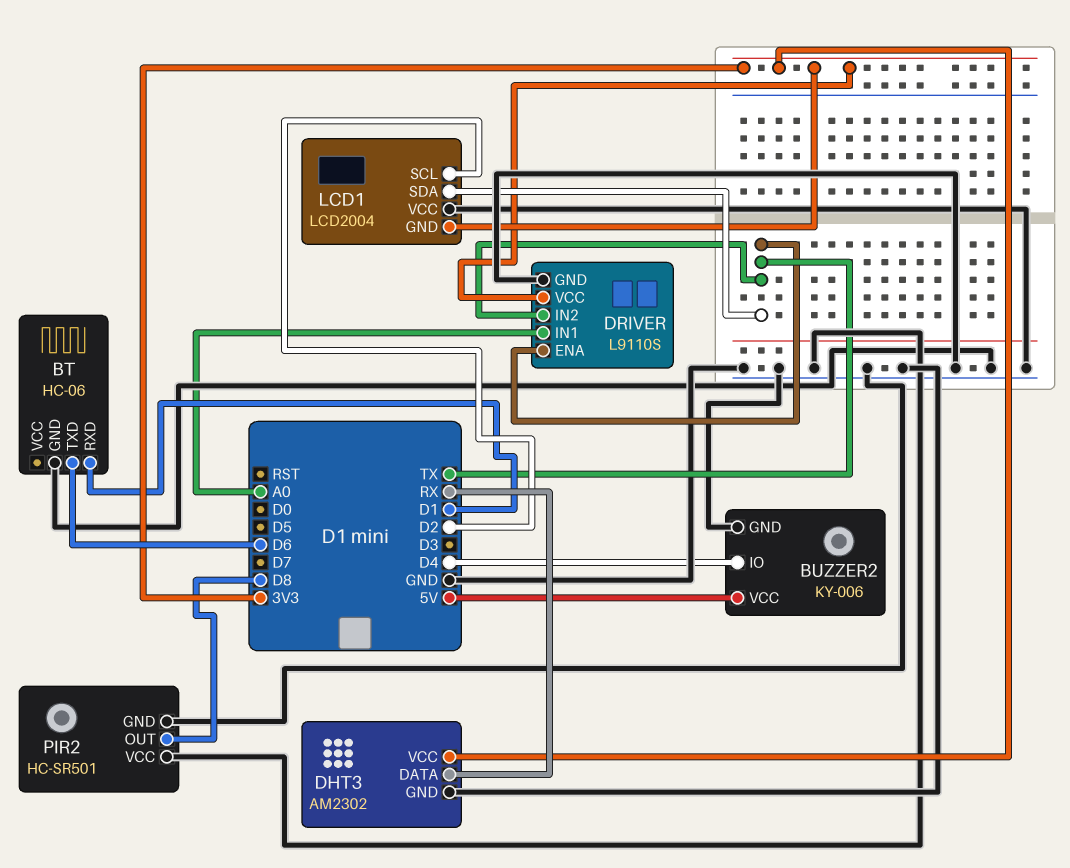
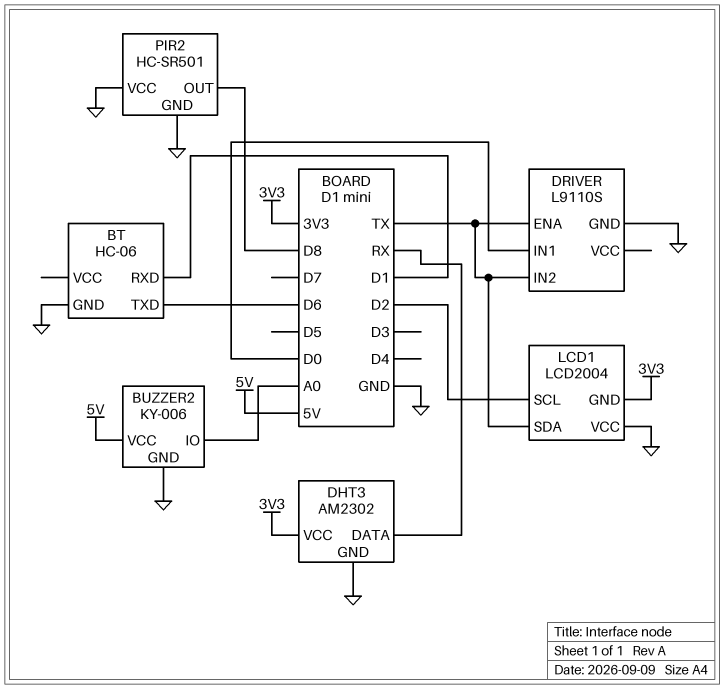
BUZZER2 pin IO: D4 -> A0
DRIVER pin IN1: A0 -> D0
DRIVER pin VCC: 3V3 -> none

